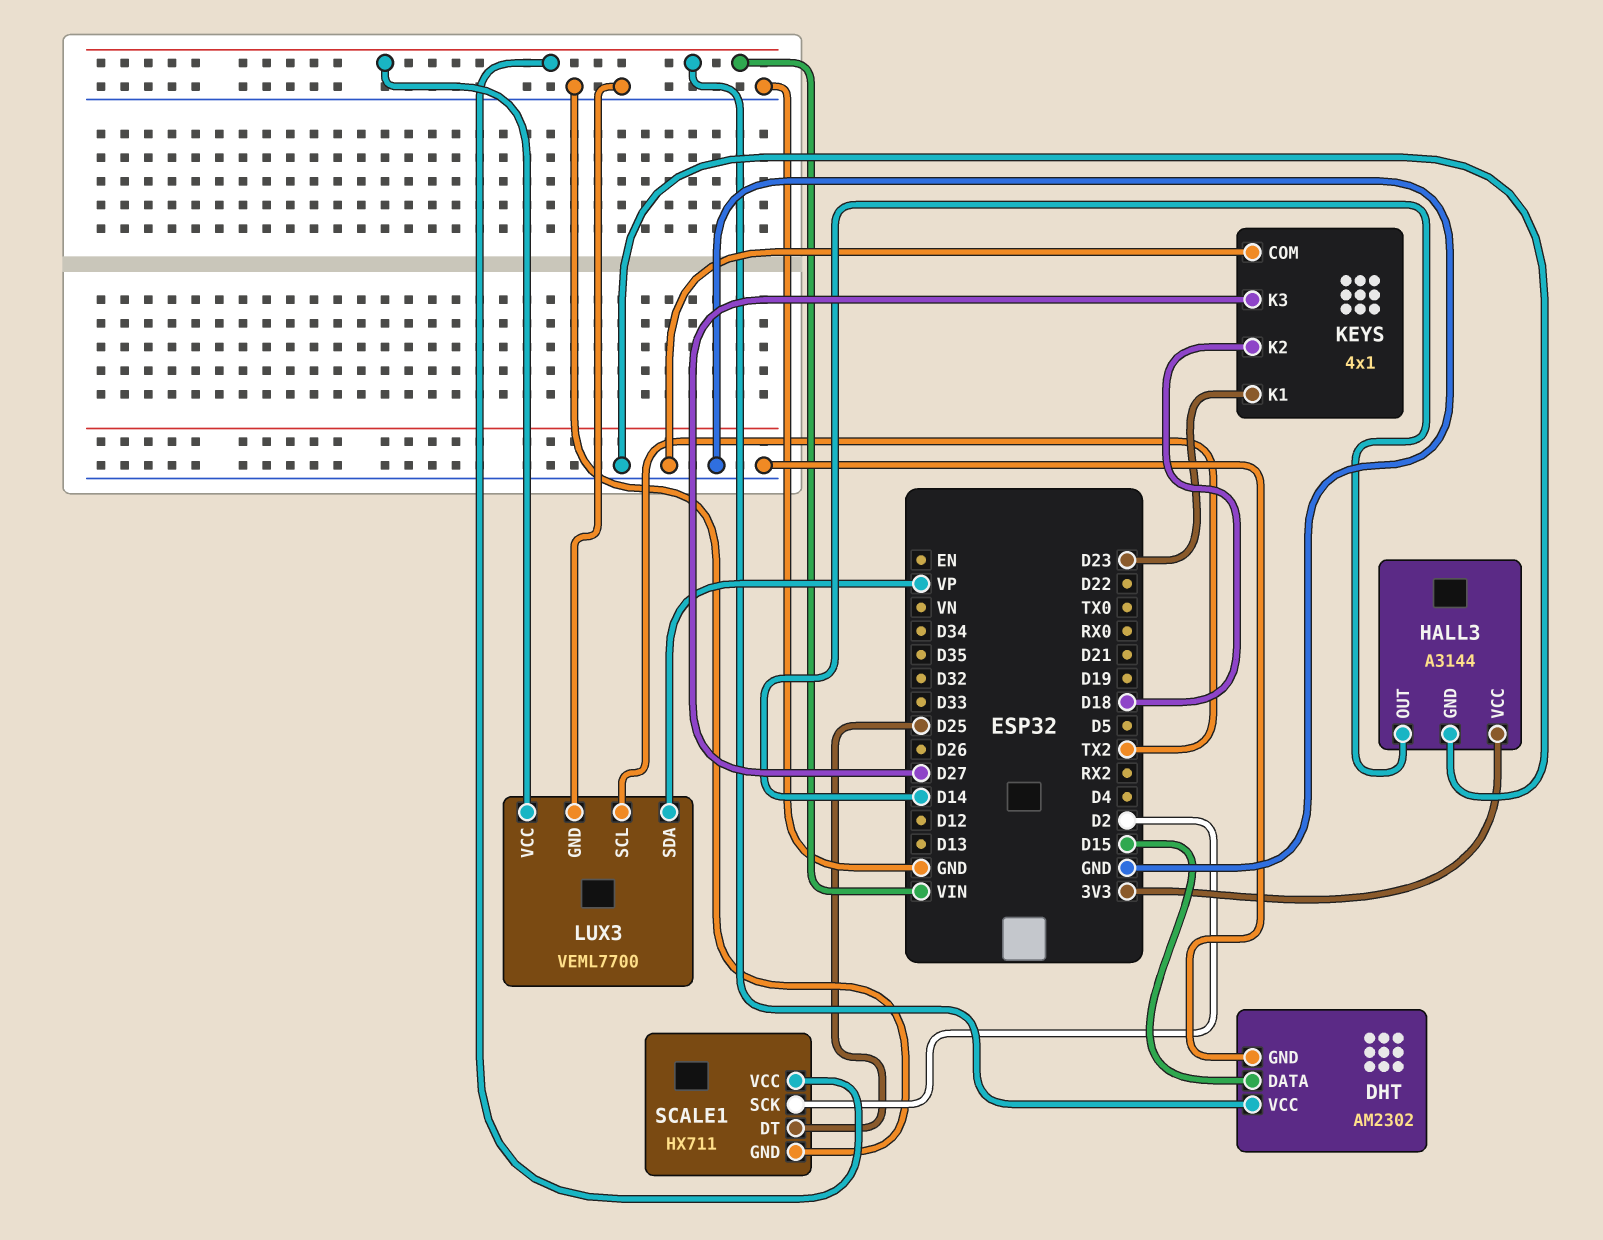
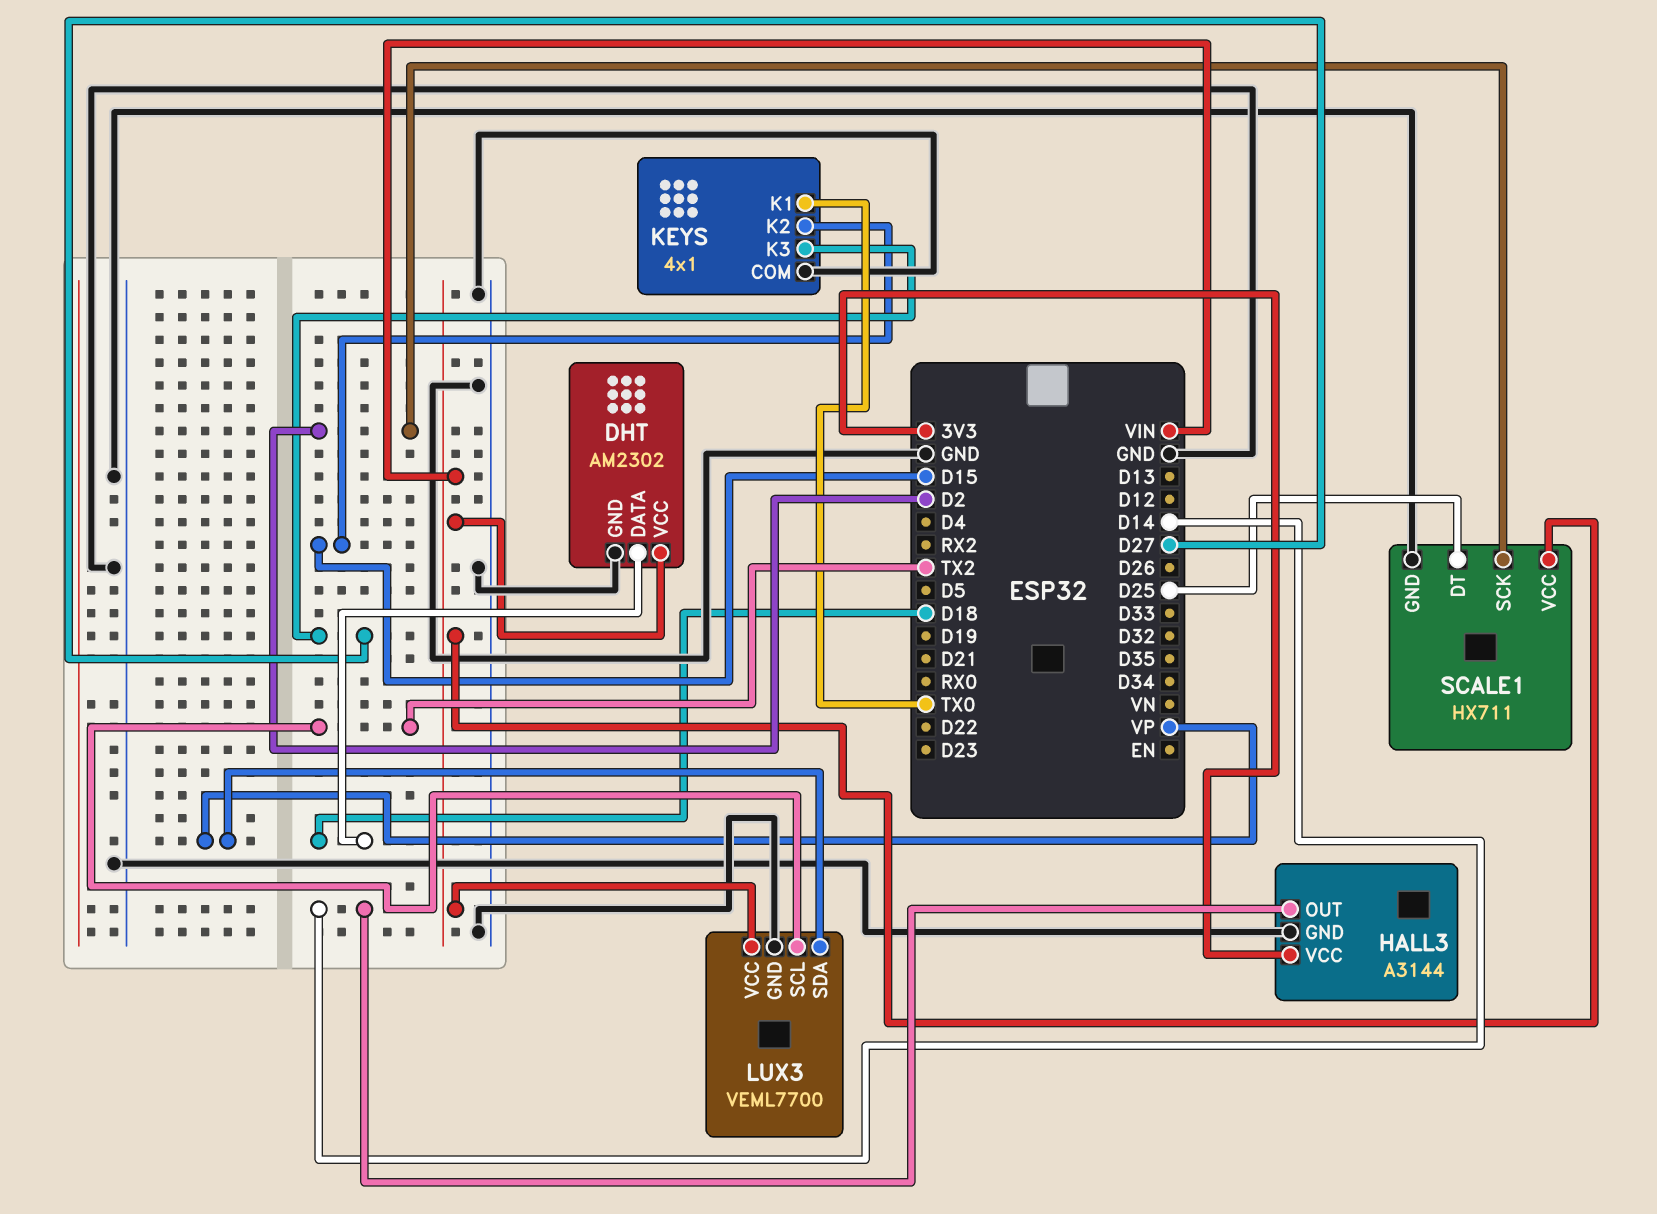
DHT pin DATA: D15 -> D18
KEYS pin K1: D23 -> TX0
KEYS pin K2: D18 -> D15

